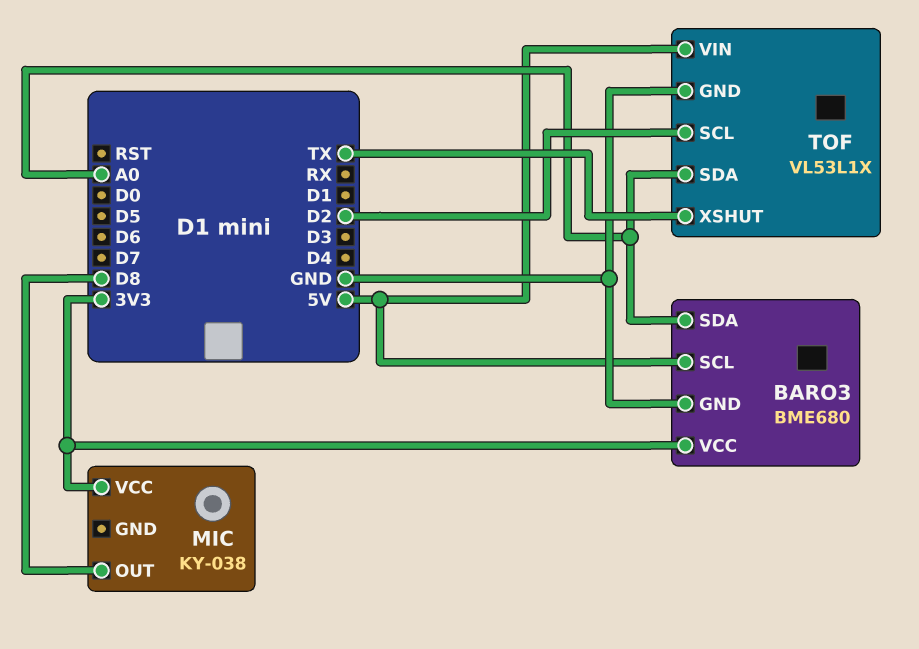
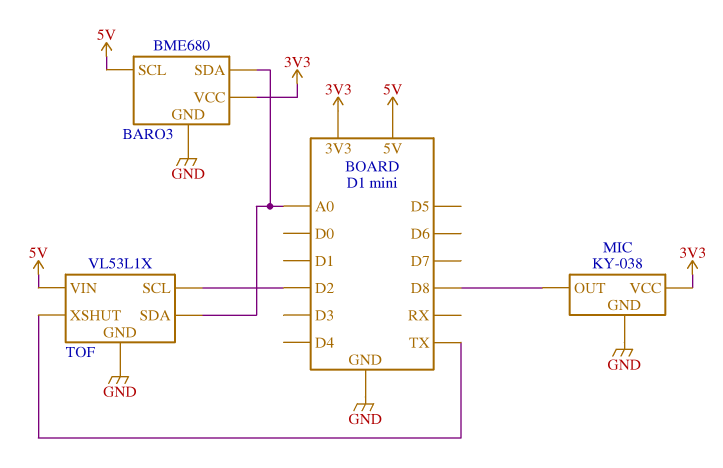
MIC pin GND: none -> GND

